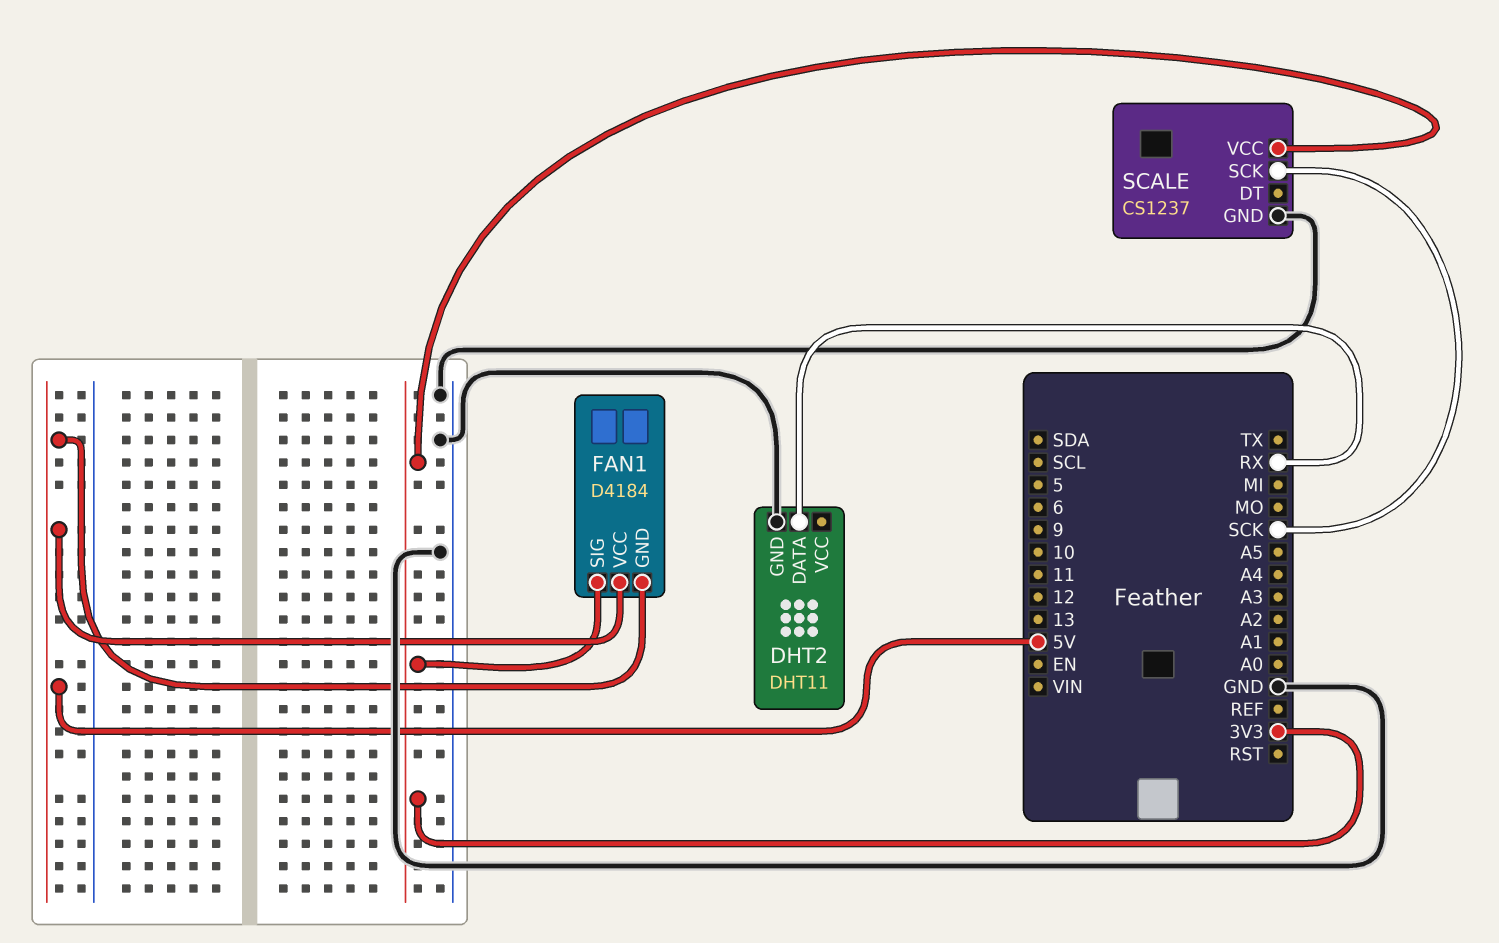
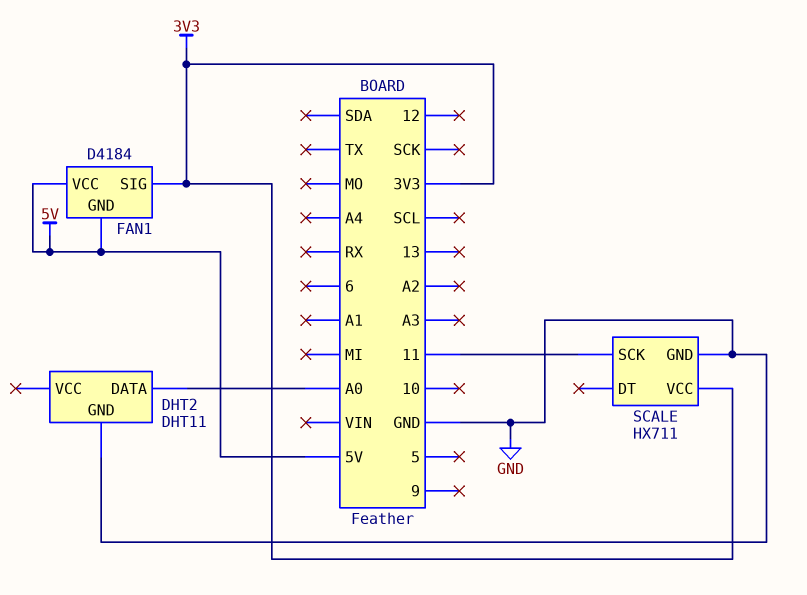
DHT2 pin DATA: RX -> A0
SCALE: CS1237 -> HX711
SCALE pin SCK: SCK -> 11

